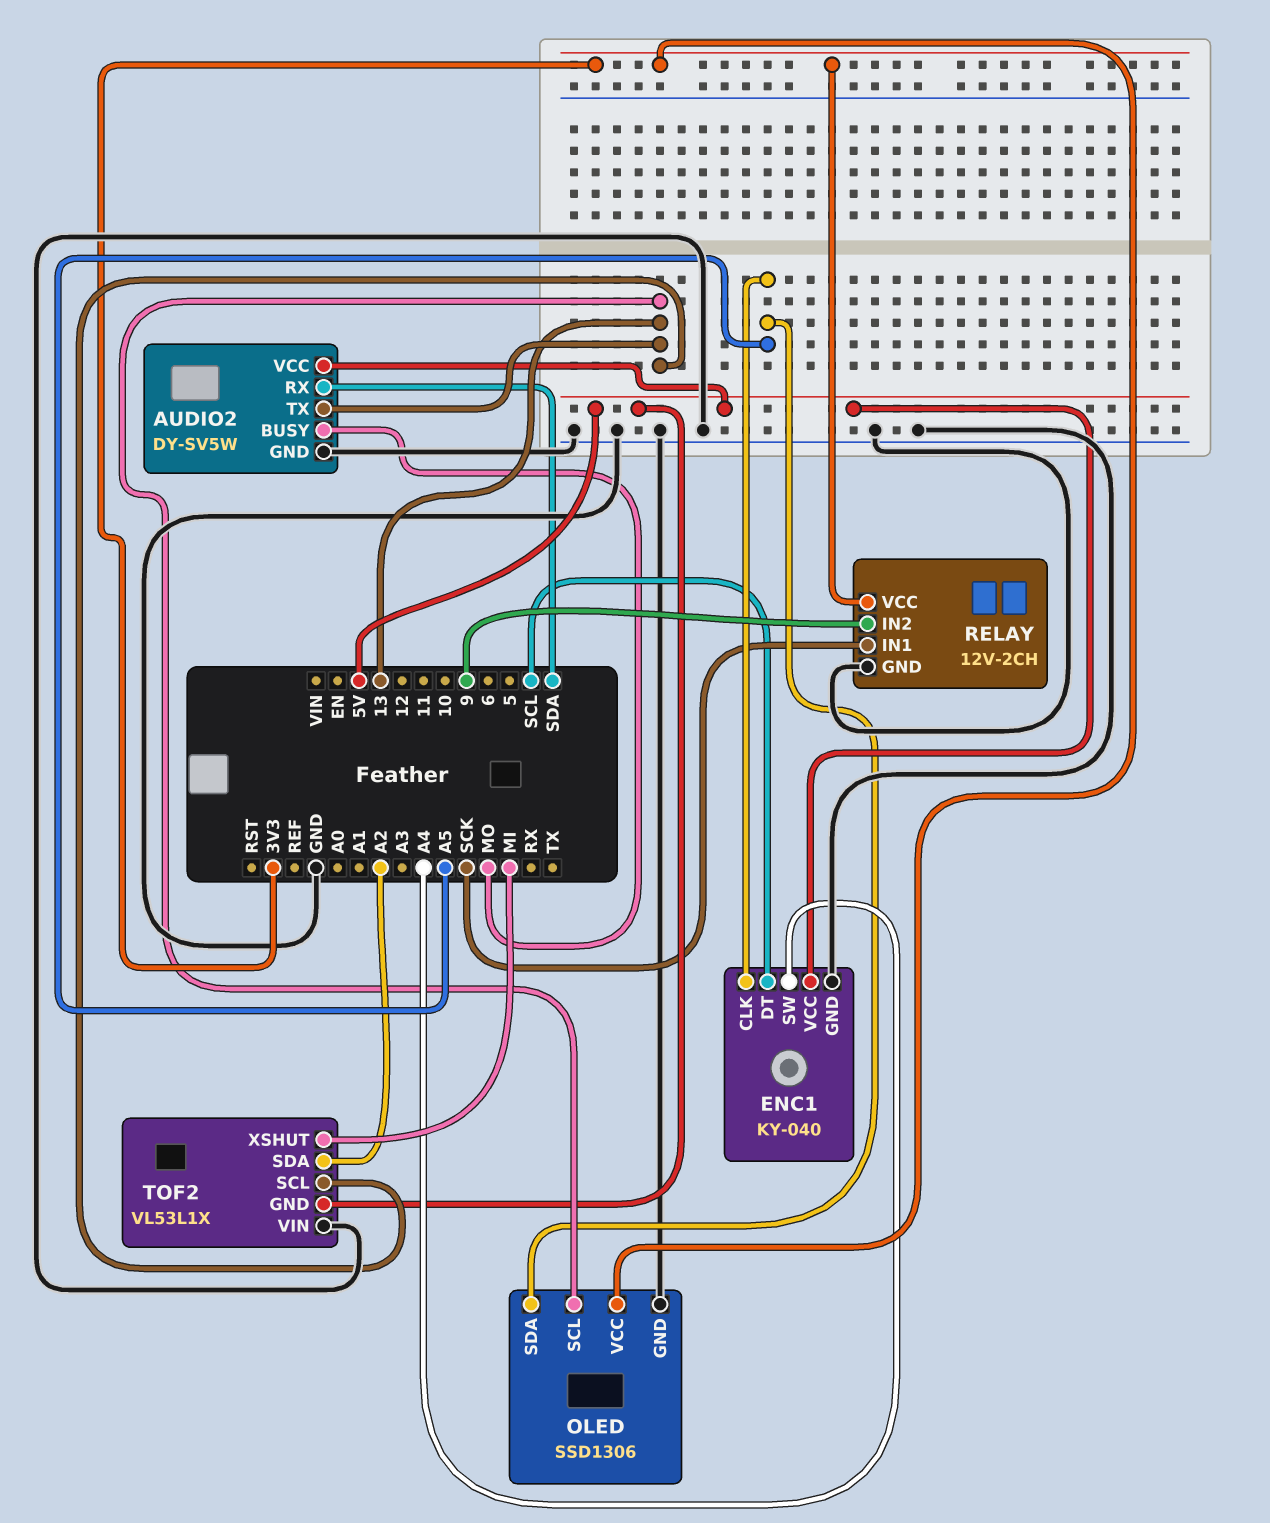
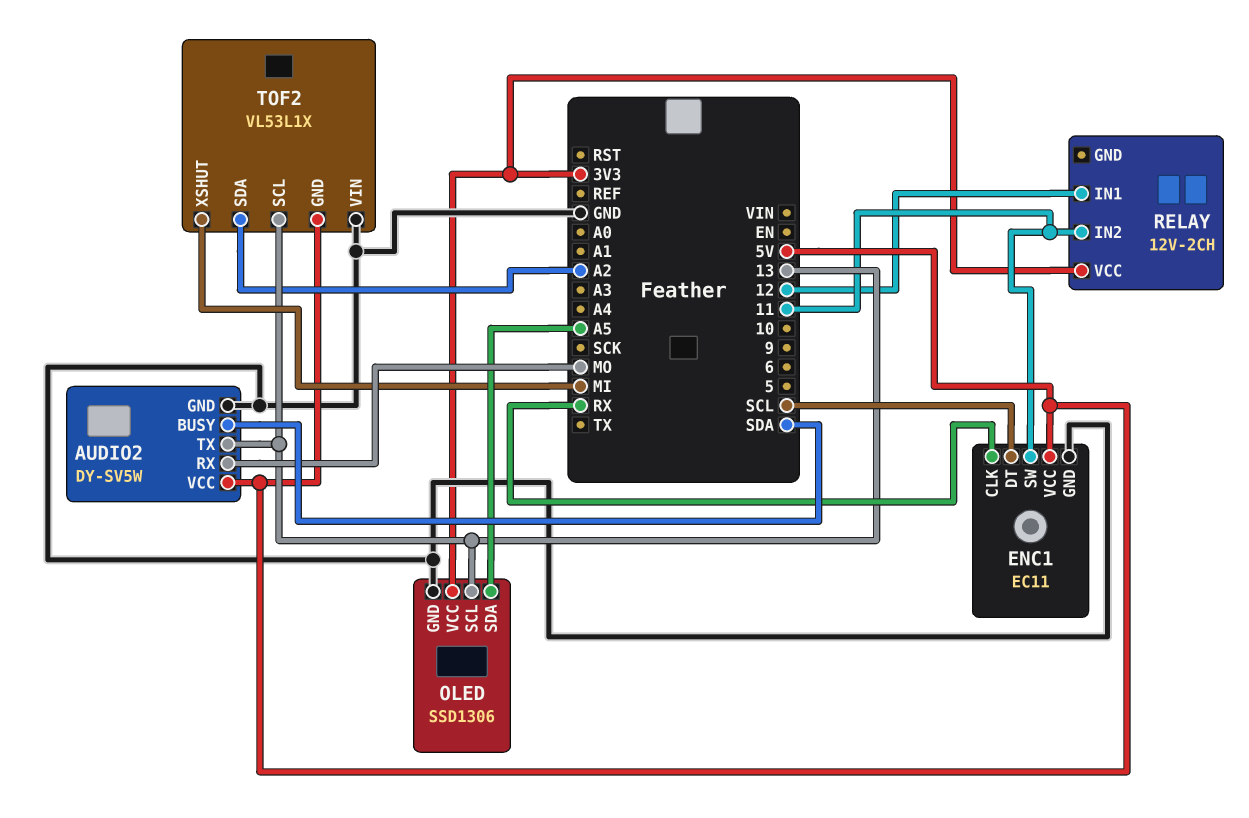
AUDIO2 pin BUSY: MO -> SDA
AUDIO2 pin RX: SDA -> MO
ENC1: KY-040 -> EC11
ENC1 pin CLK: A5 -> RX
ENC1 pin SW: A4 -> 11
RELAY pin GND: GND -> none
RELAY pin IN1: SCK -> 12
RELAY pin IN2: 9 -> 11

